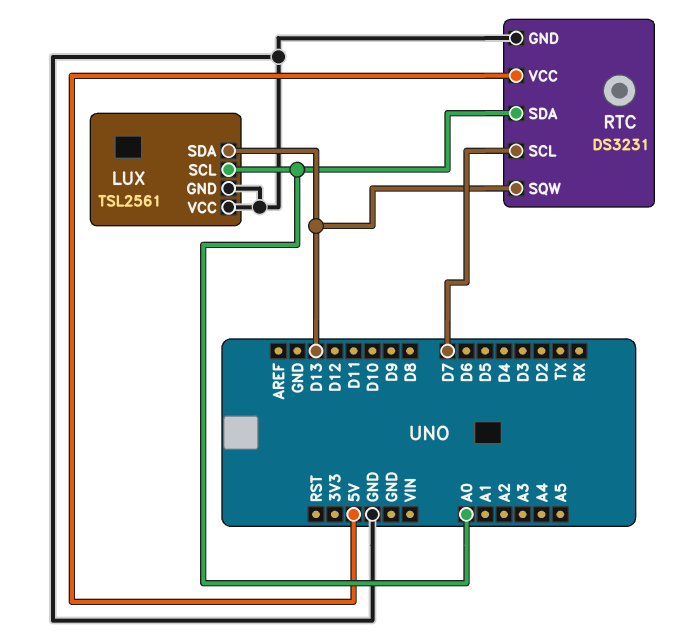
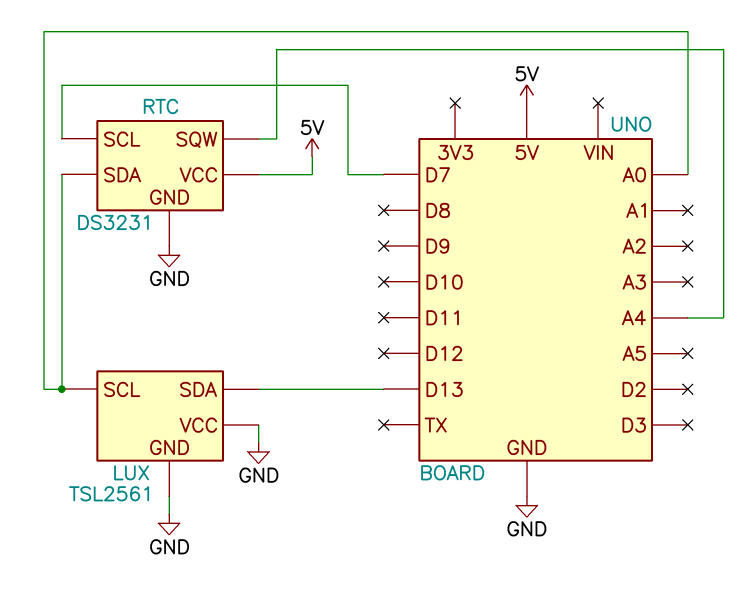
RTC pin SQW: D13 -> A4

